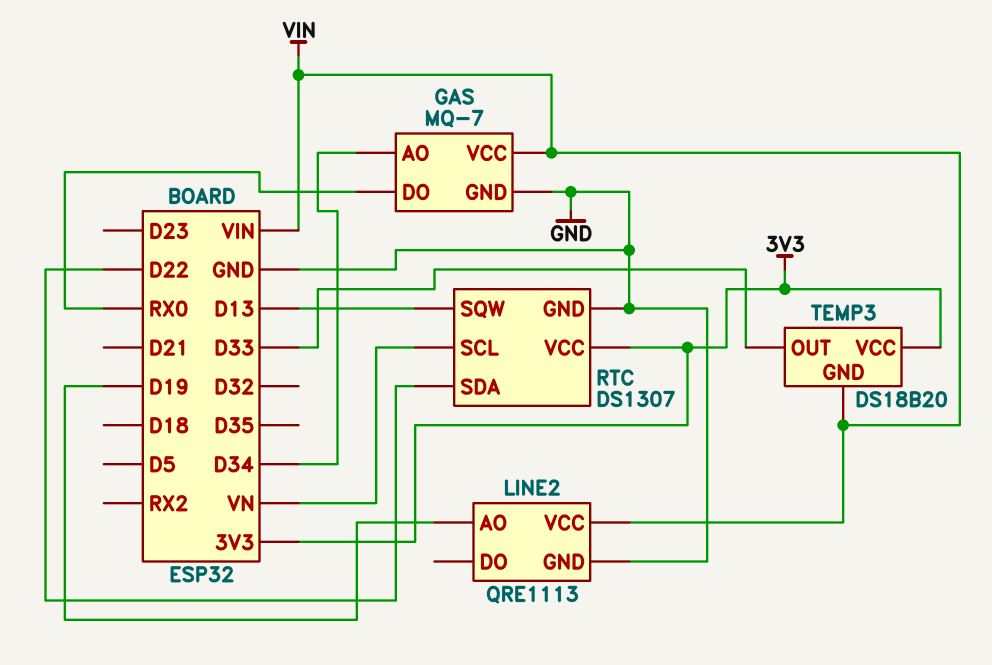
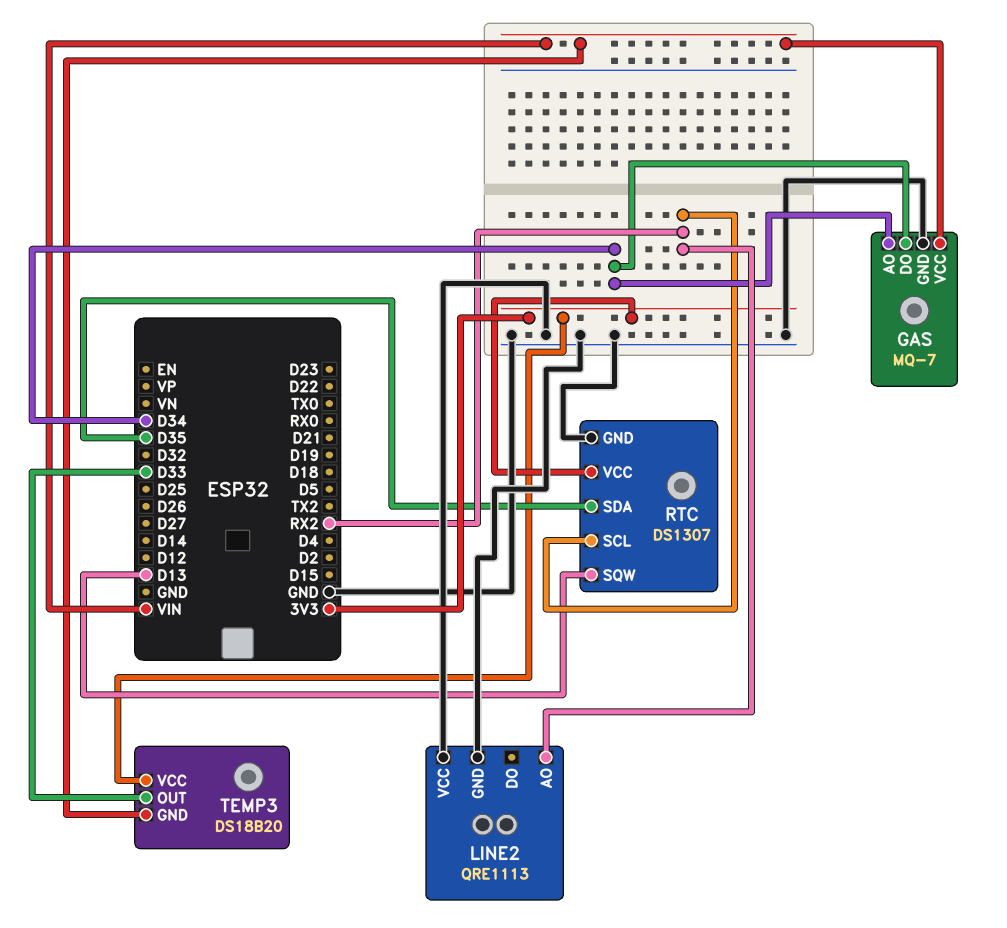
GAS pin DO: RX0 -> D34
LINE2 pin AO: D19 -> RX2
LINE2 pin VCC: VIN -> GND
RTC pin SCL: VN -> RX2
RTC pin SDA: D22 -> D35

